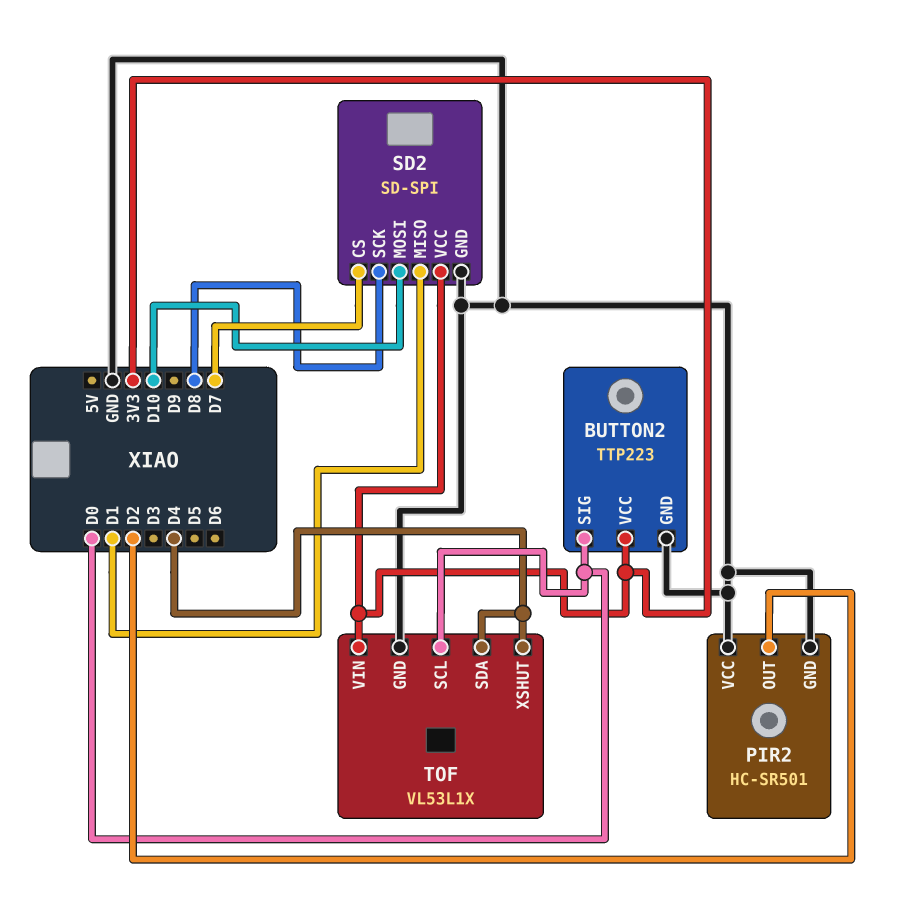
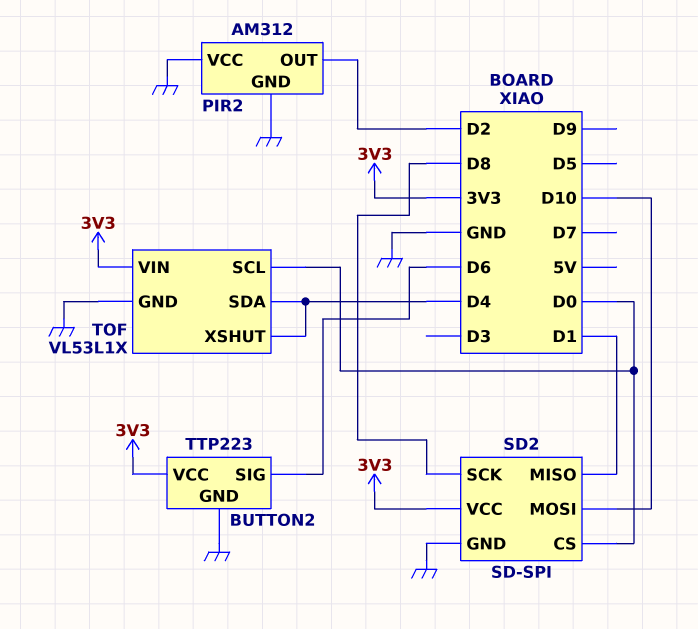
BUTTON2 pin SIG: D0 -> D6
PIR2: HC-SR501 -> AM312
SD2 pin CS: D7 -> D0

